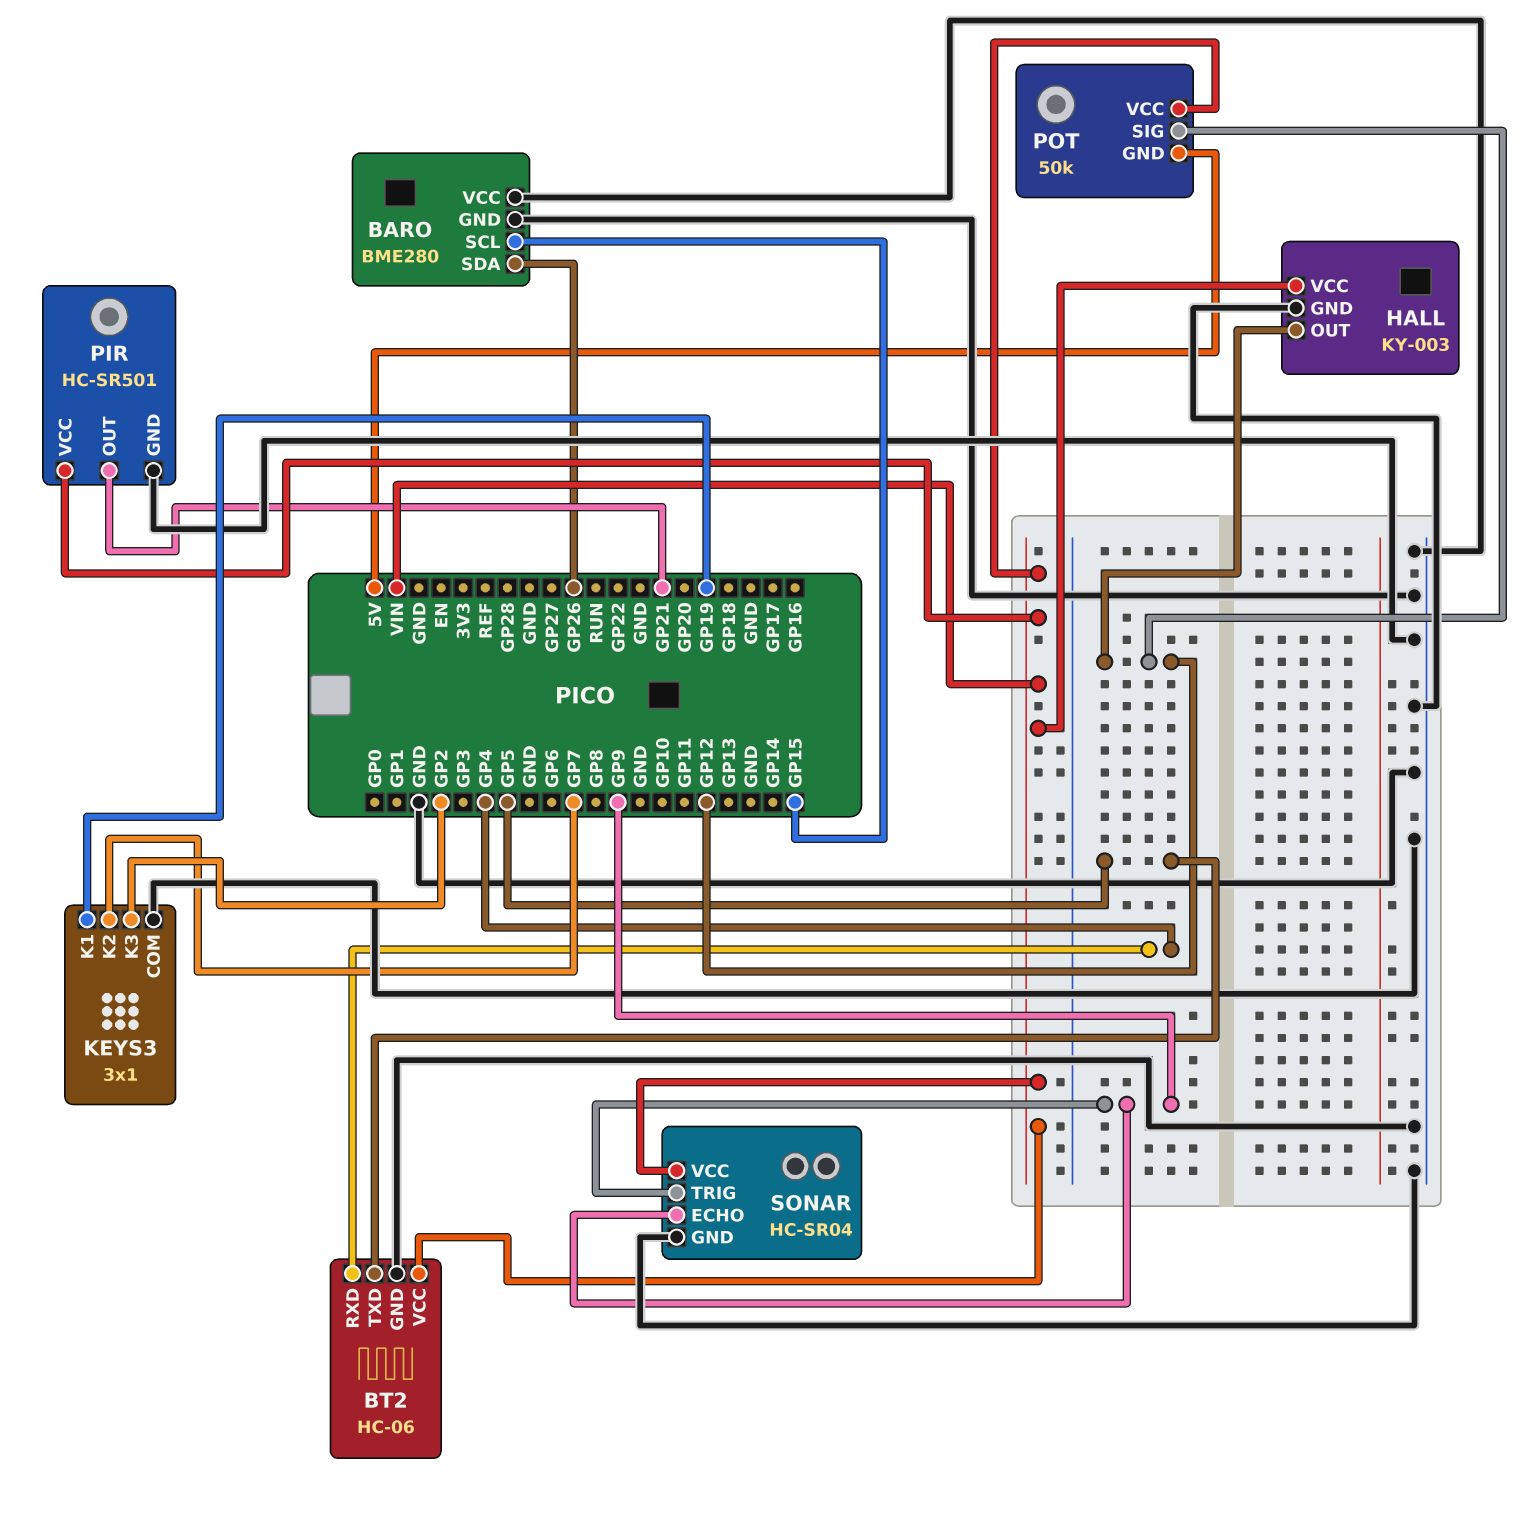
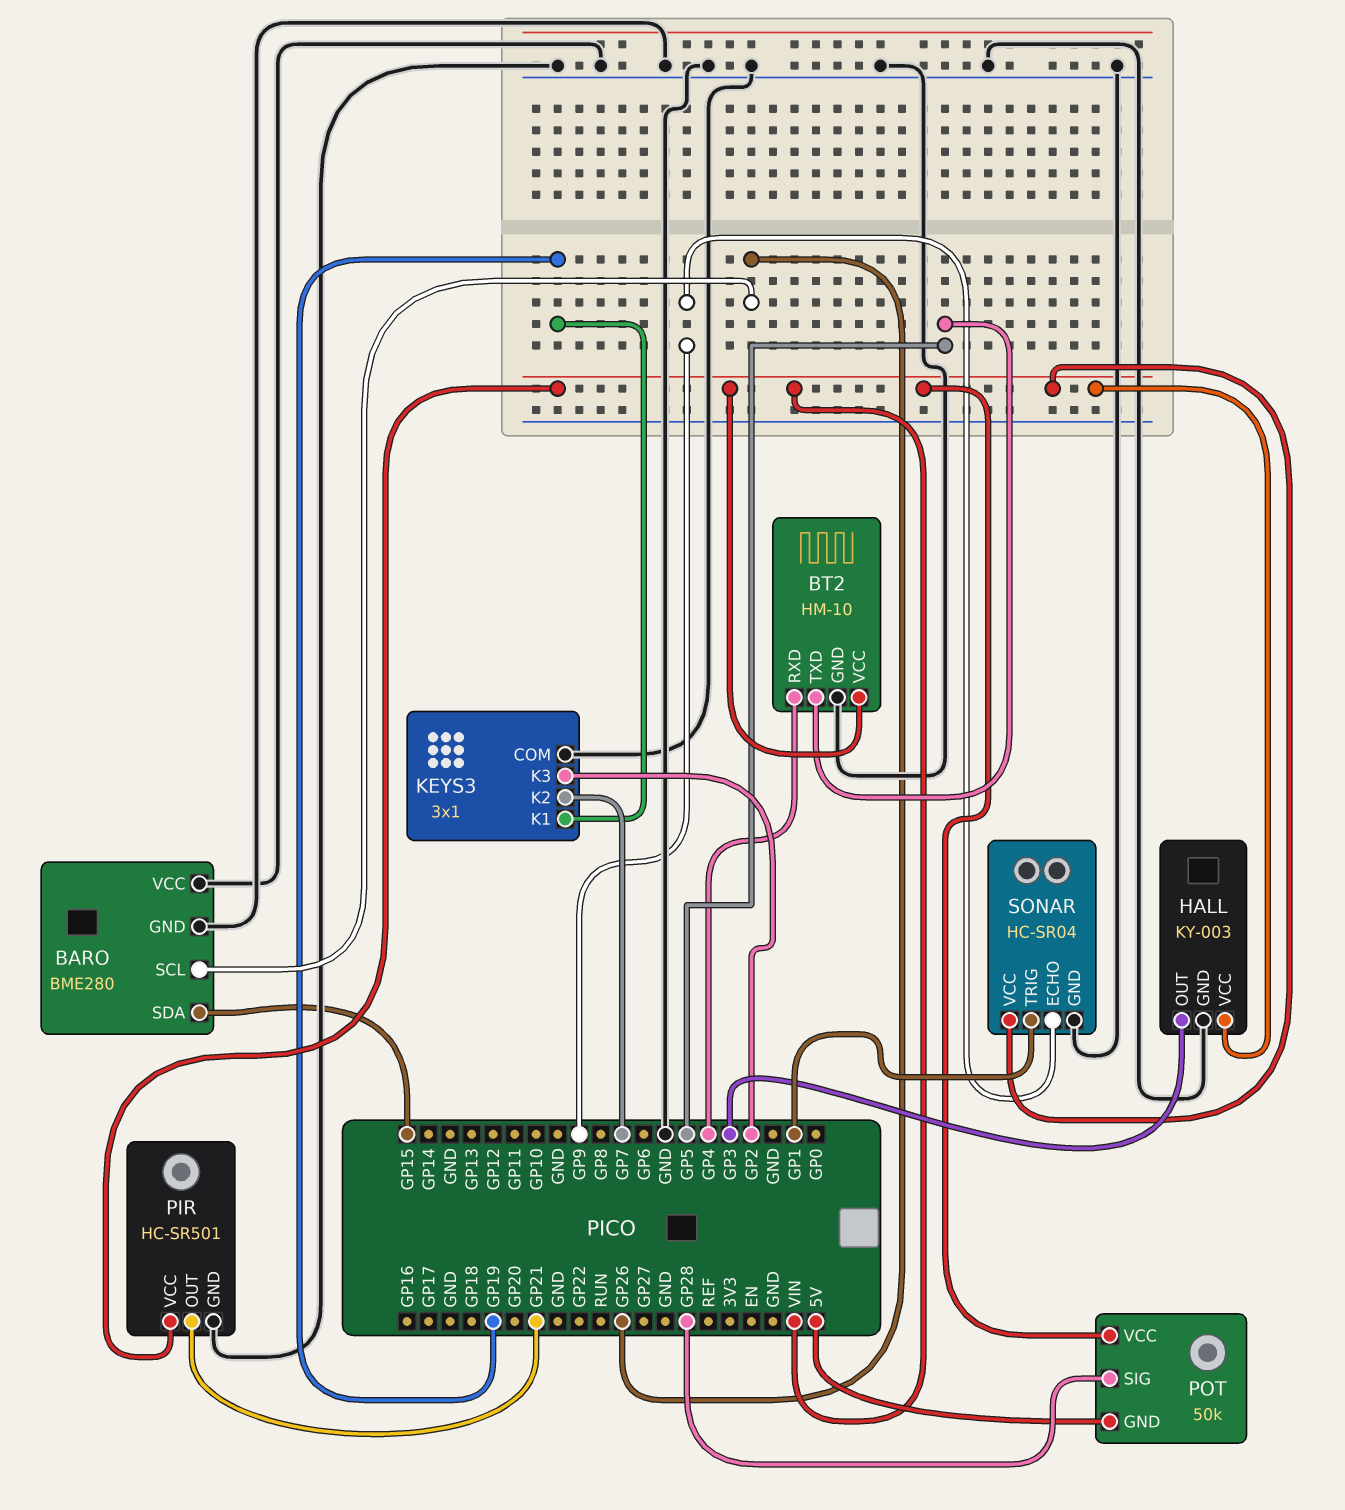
BARO pin SCL: GP15 -> GP26
BARO pin SDA: GP26 -> GP15
BT2: HC-06 -> HM-10
HALL pin OUT: GP12 -> GP3
POT pin SIG: GP12 -> GP28
SONAR pin TRIG: GP9 -> GP1

